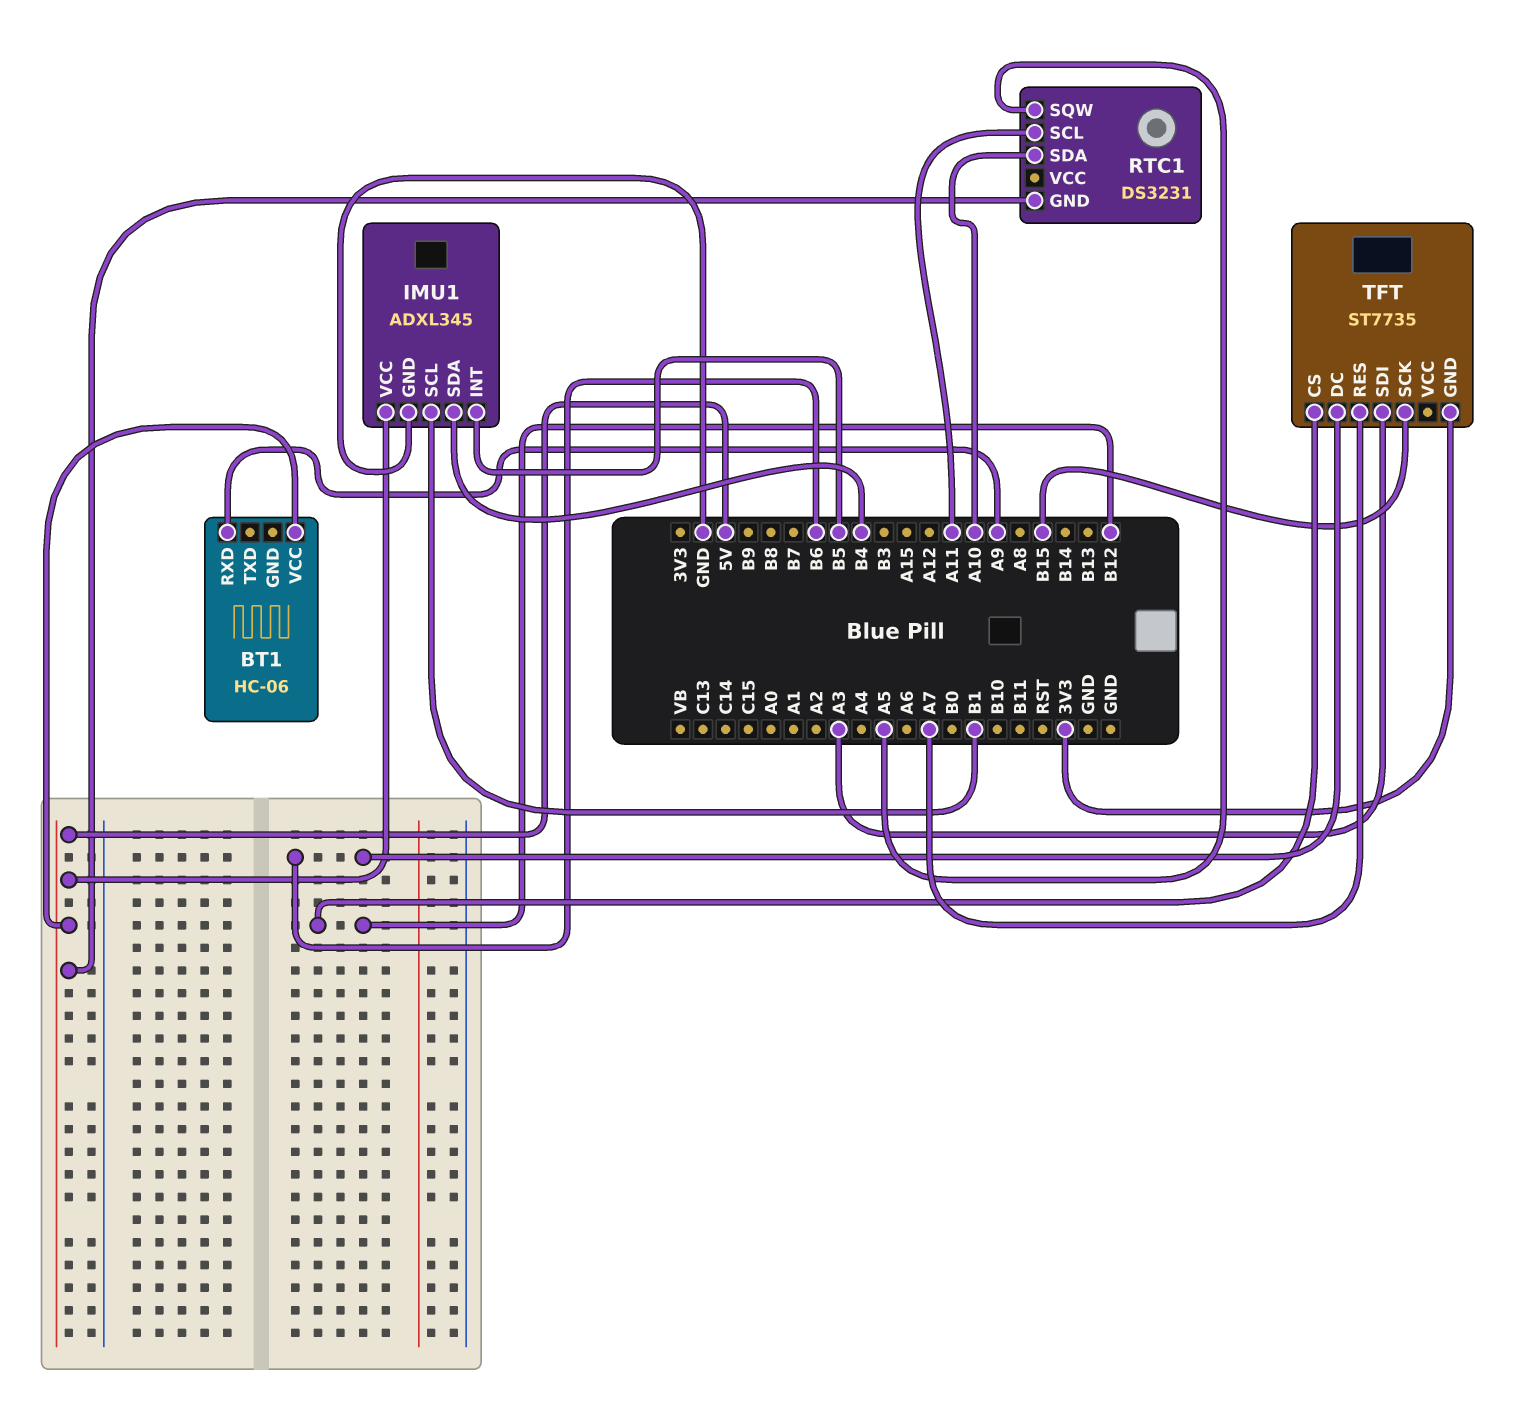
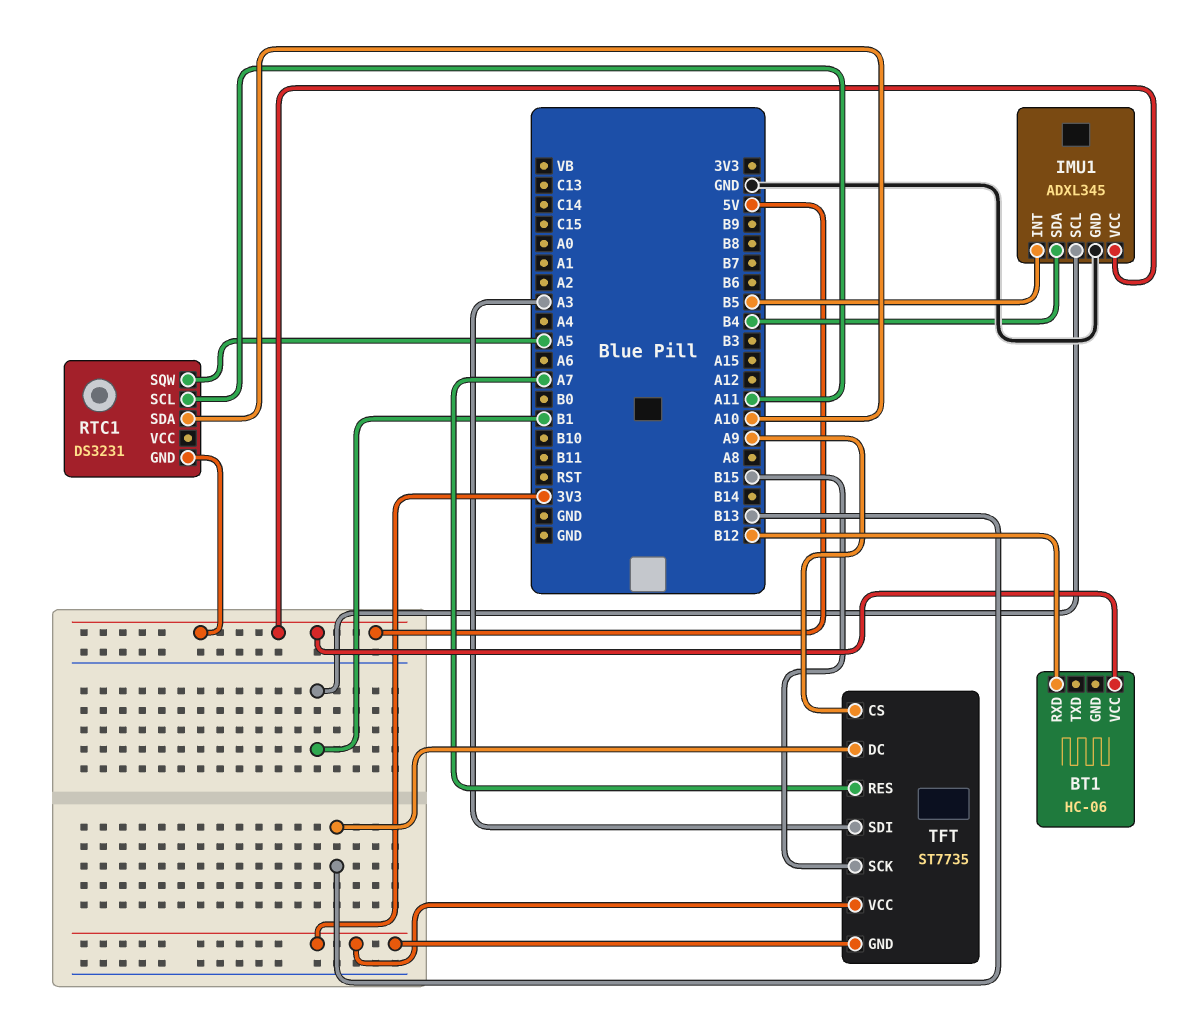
BT1 pin RXD: A9 -> B12
TFT pin CS: B12 -> A9
TFT pin DC: B6 -> B13
TFT pin VCC: none -> 3V3

